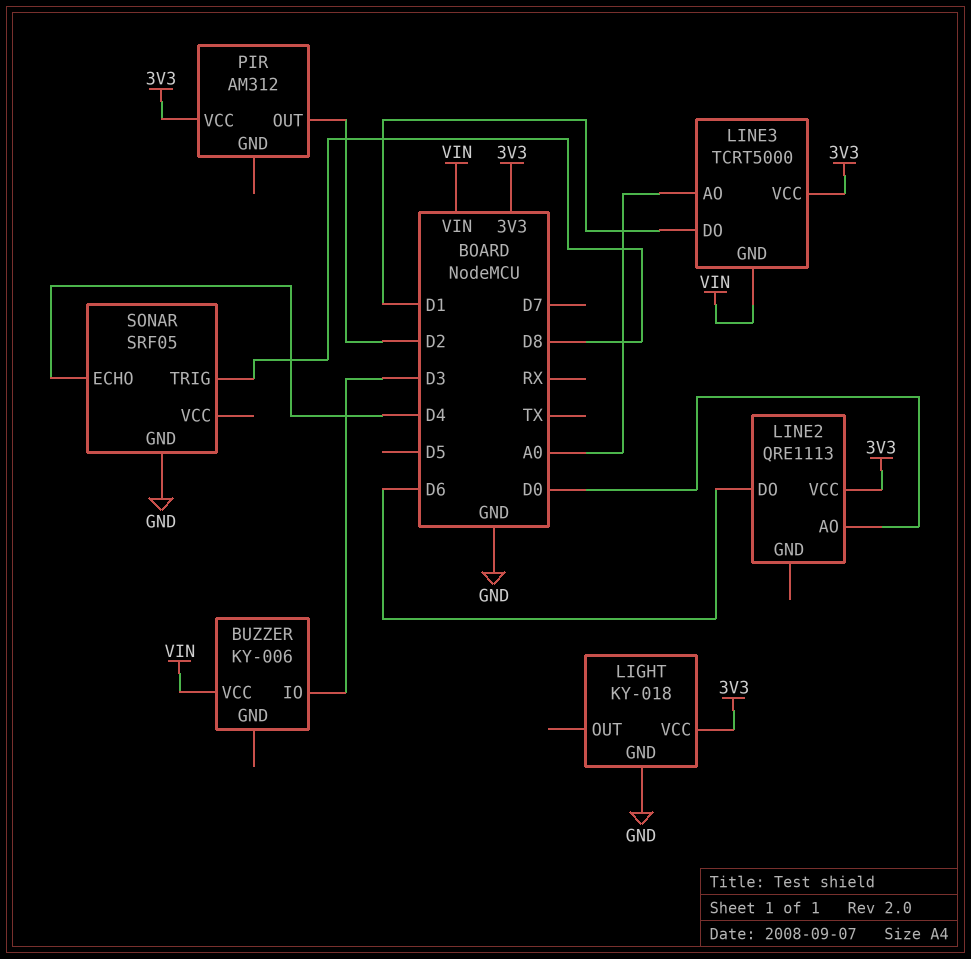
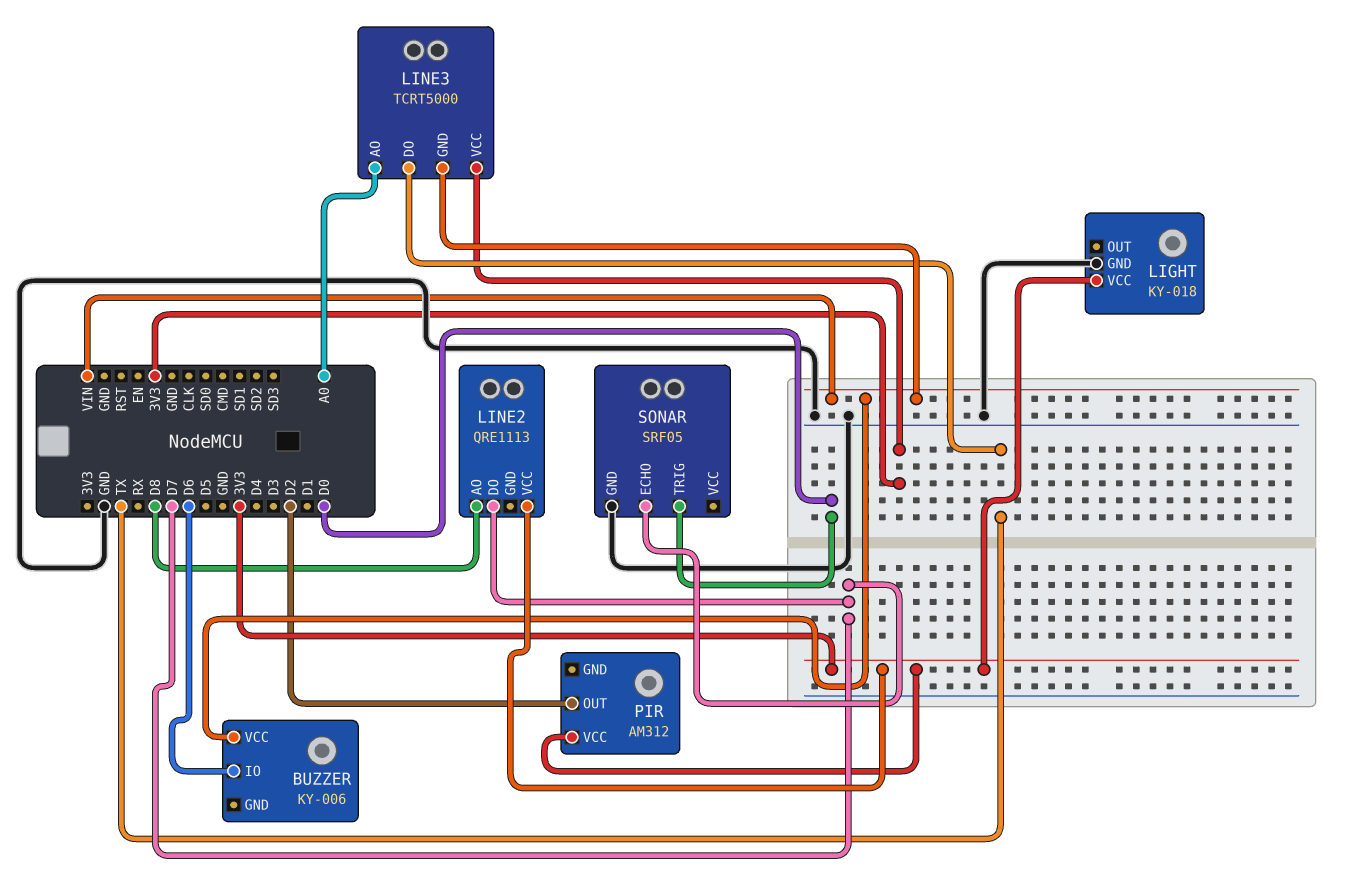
BUZZER pin IO: D3 -> D6
LINE2 pin AO: D0 -> D8
LINE2 pin DO: D6 -> D7
LINE3 pin DO: D1 -> TX
SONAR pin ECHO: D4 -> D7
SONAR pin TRIG: D8 -> D0

